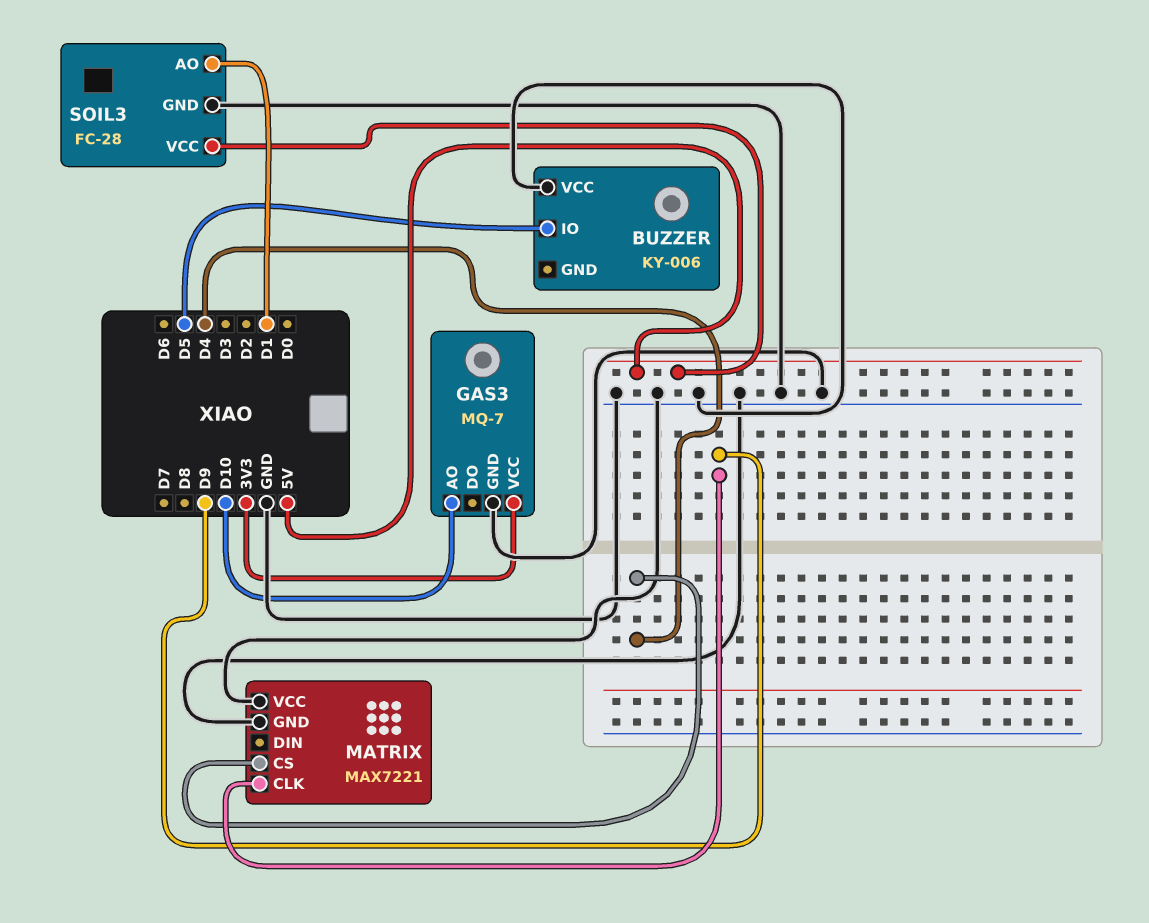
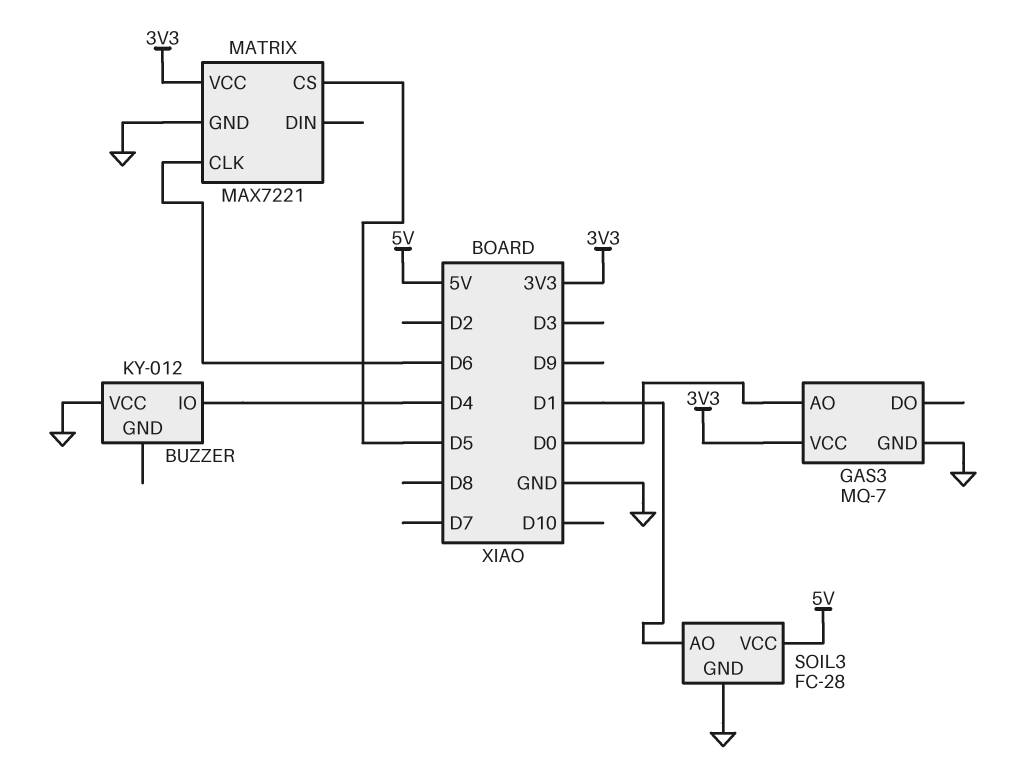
BUZZER: KY-006 -> KY-012
BUZZER pin IO: D5 -> D4
GAS3 pin AO: D10 -> D0
MATRIX pin CLK: D9 -> D6
MATRIX pin CS: D4 -> D5
MATRIX pin VCC: GND -> 3V3

